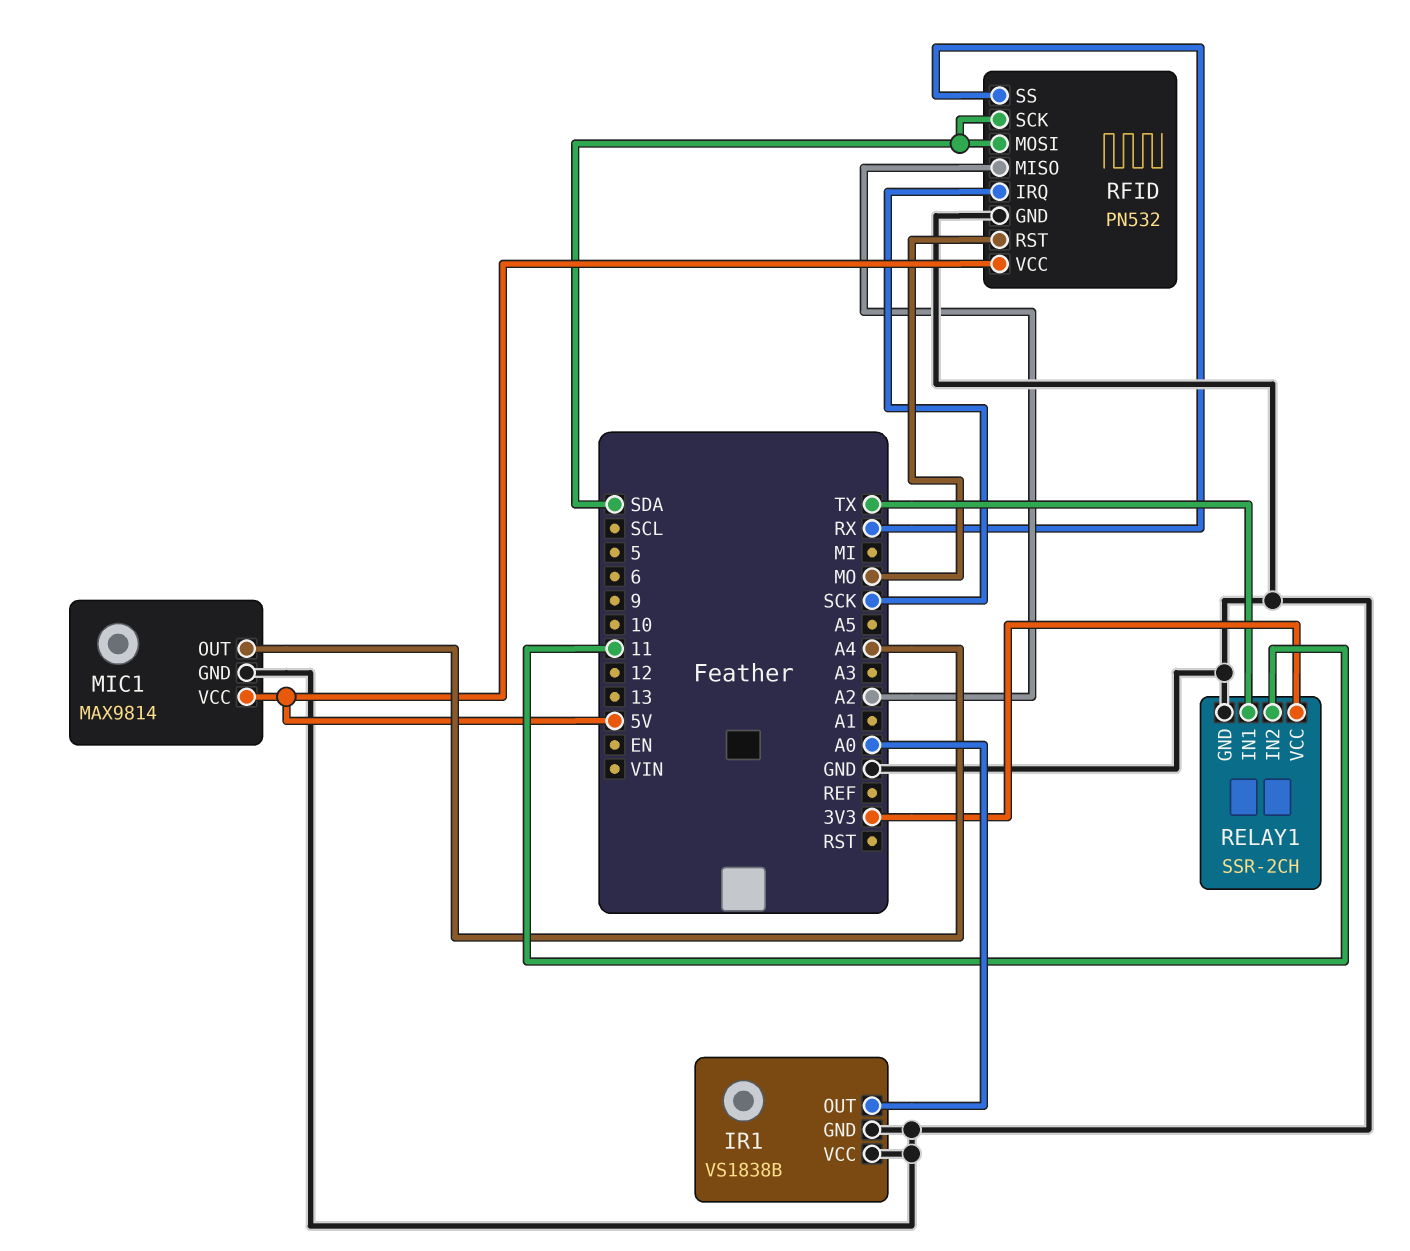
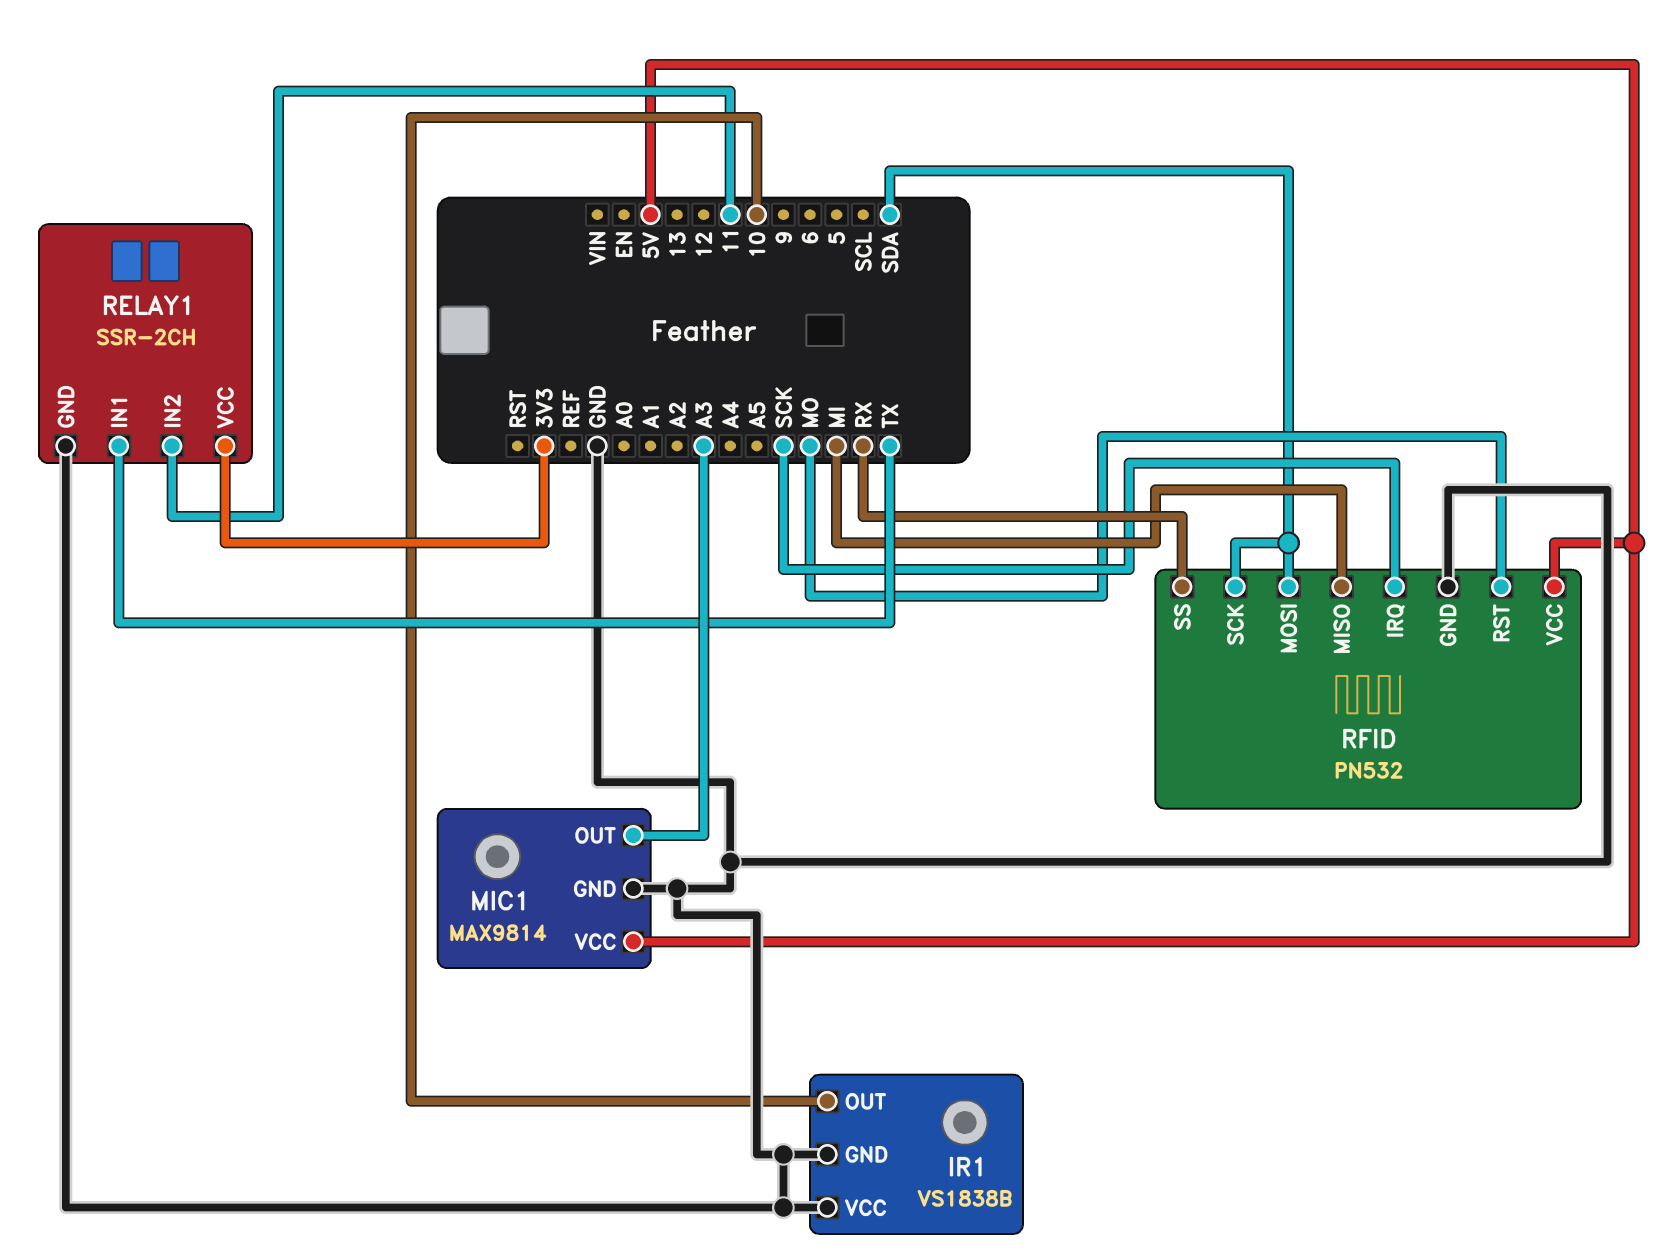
IR1 pin OUT: A0 -> 10
MIC1 pin OUT: A4 -> A3
RFID pin MISO: A2 -> MI

